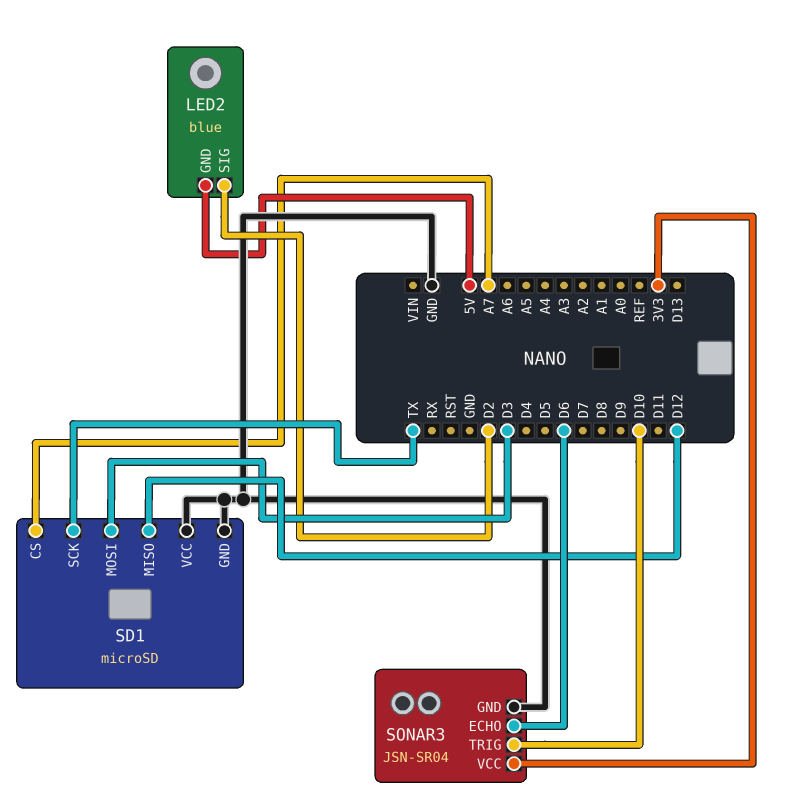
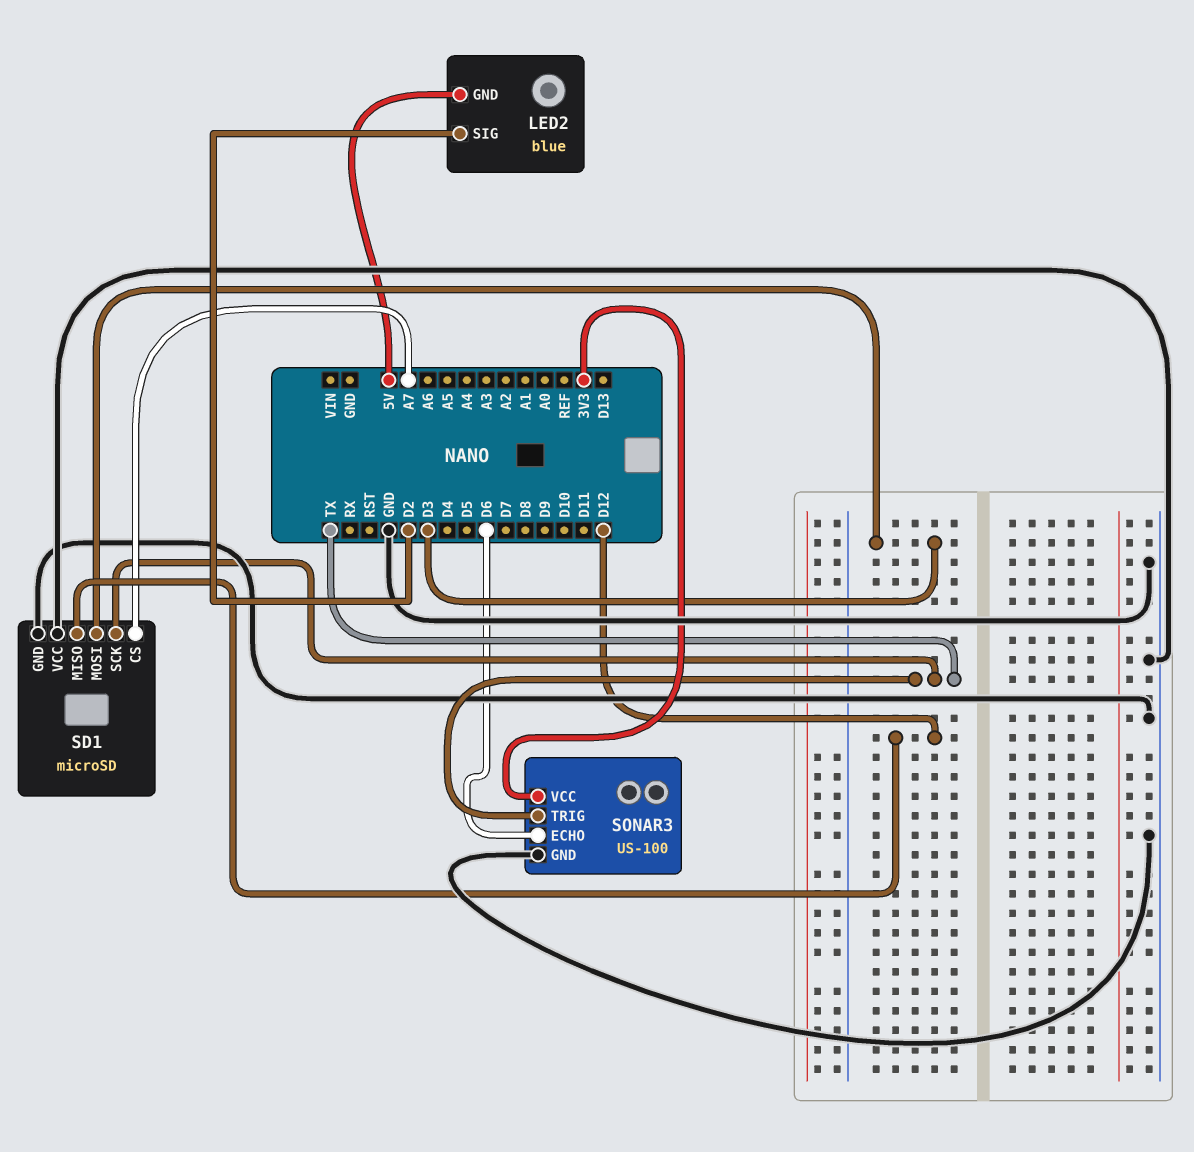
SONAR3: JSN-SR04 -> US-100
SONAR3 pin TRIG: D10 -> TX

